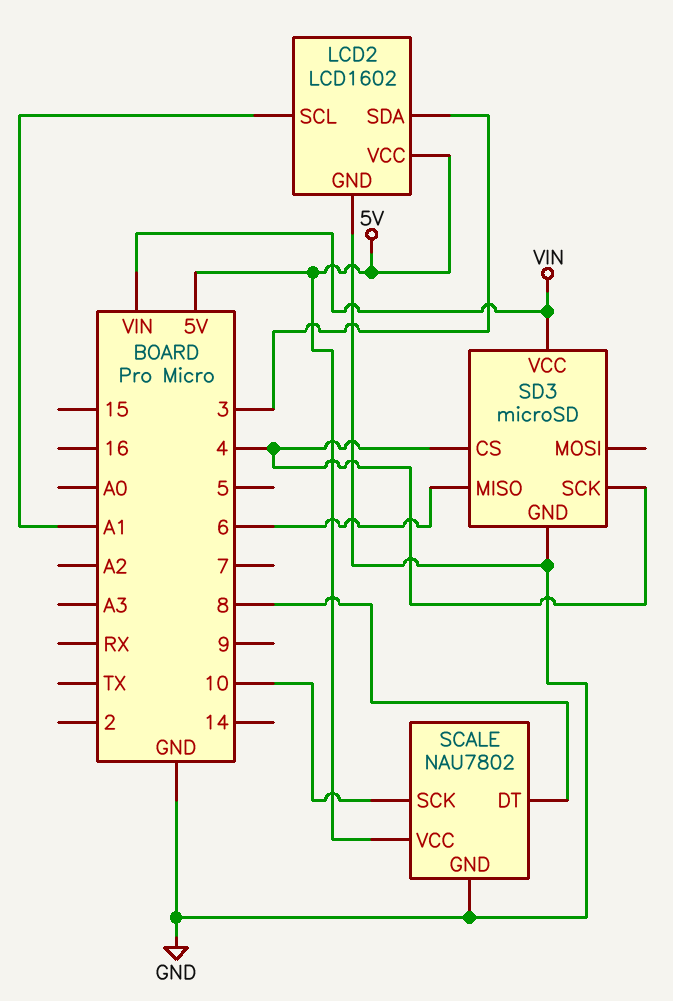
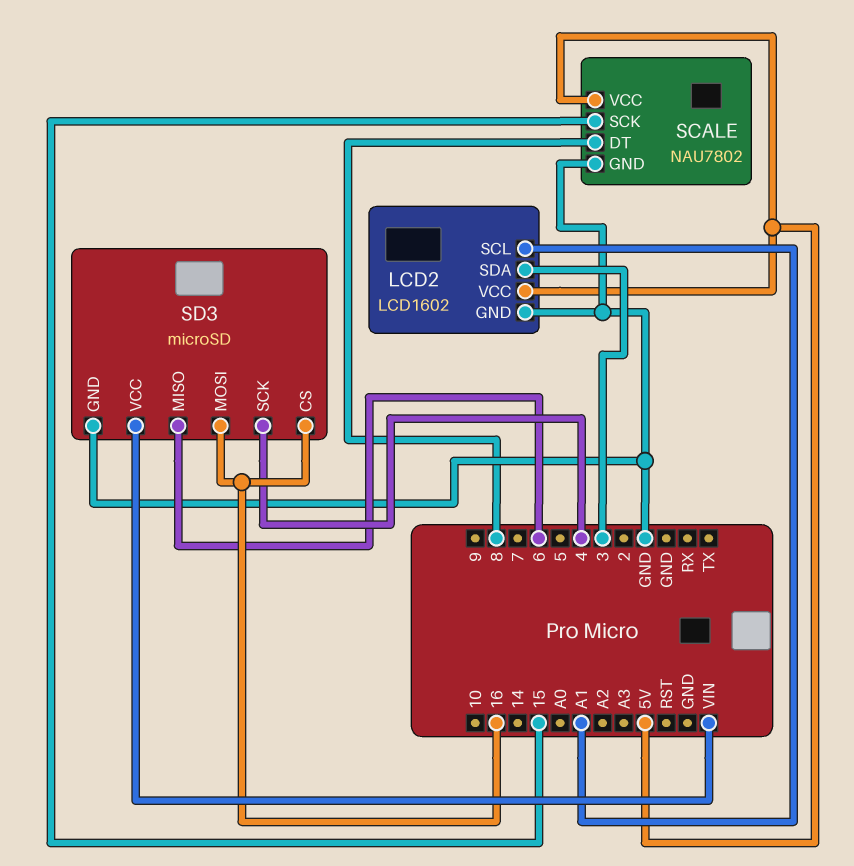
SCALE pin SCK: 10 -> 15
SD3 pin CS: 4 -> 16
SD3 pin MOSI: none -> 16

